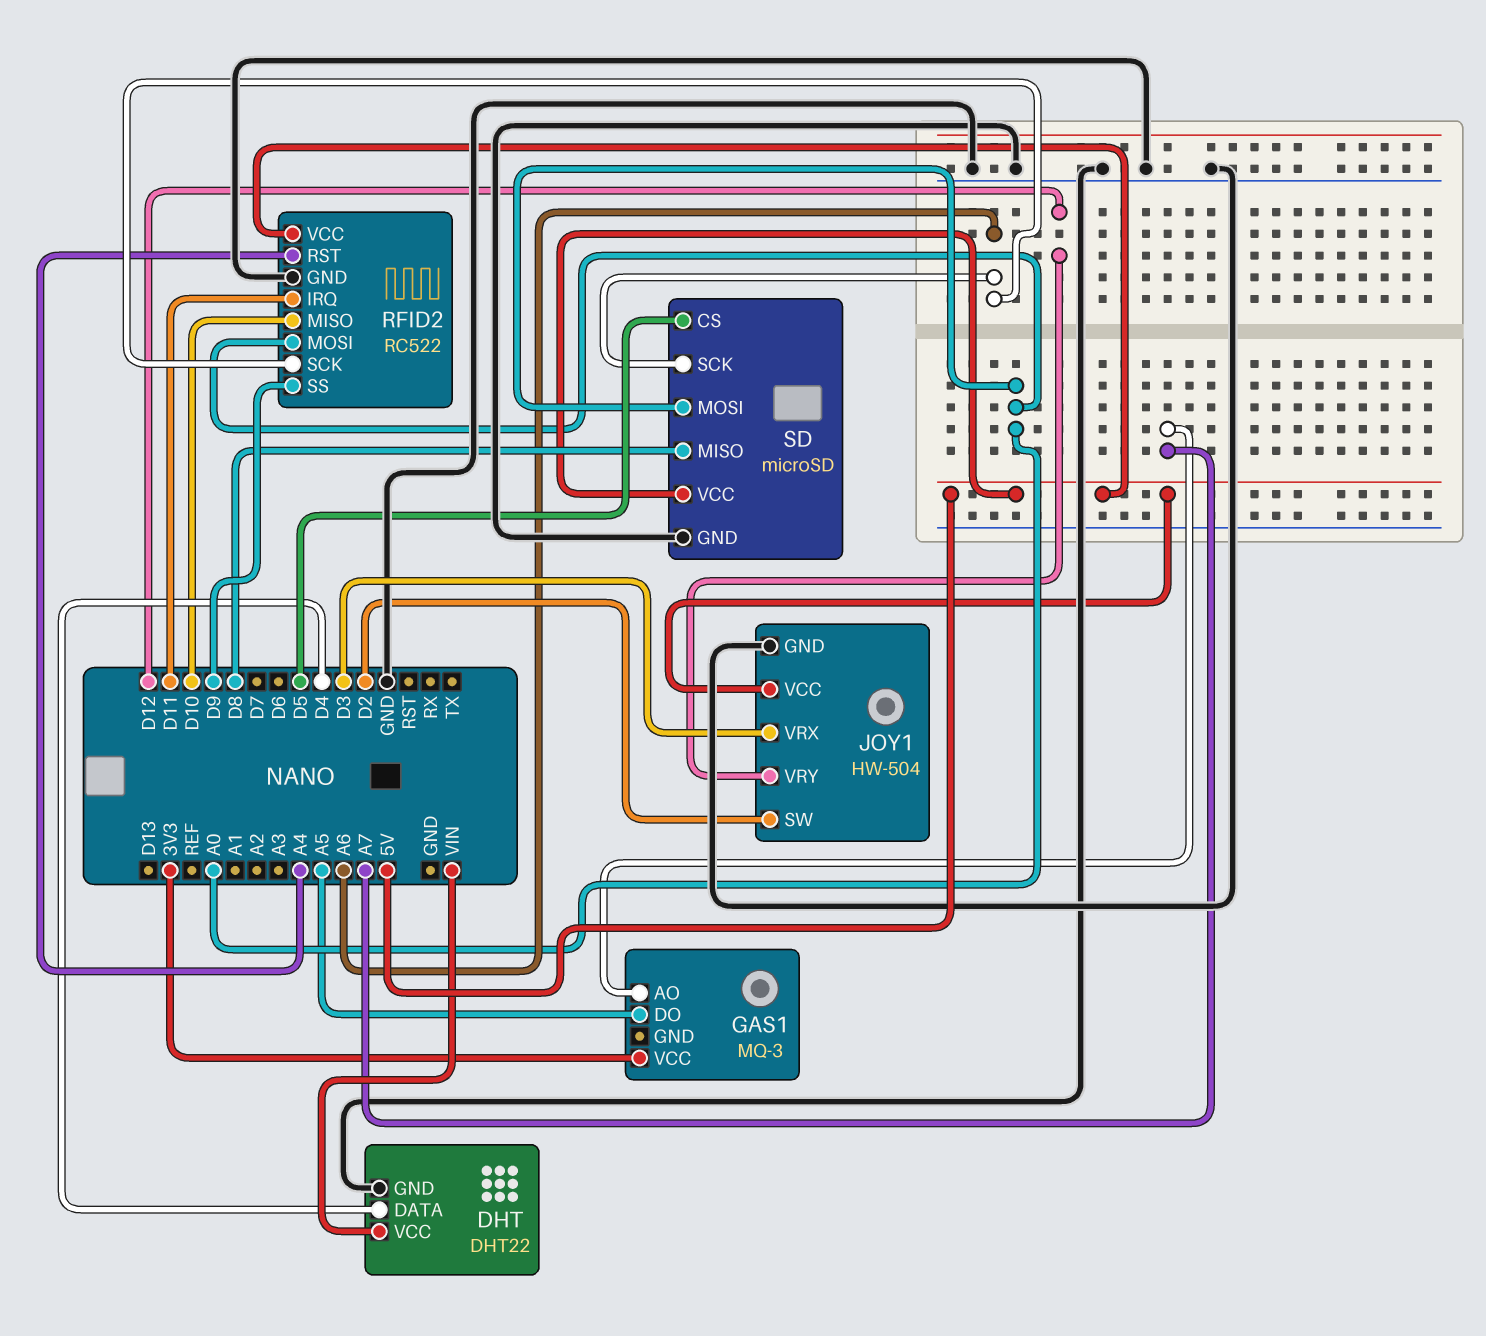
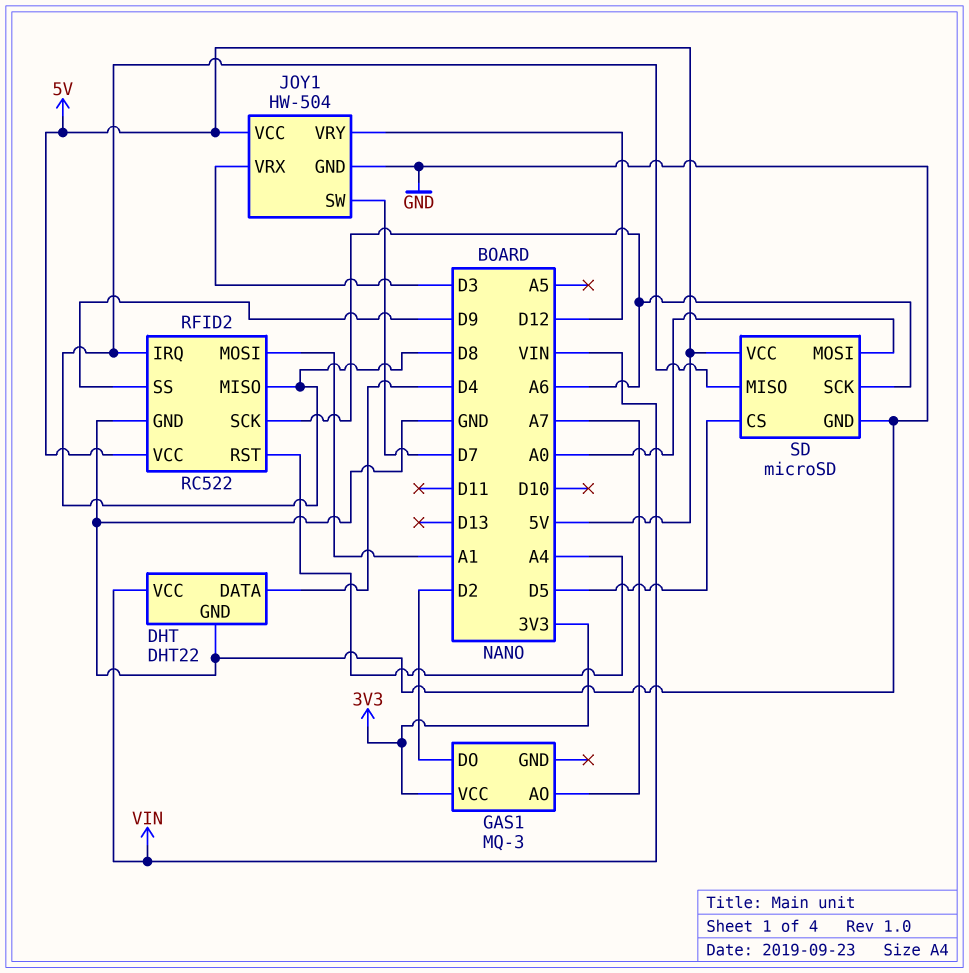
GAS1 pin DO: A5 -> D2
JOY1 pin SW: D2 -> D7
RFID2 pin IRQ: D11 -> D8
RFID2 pin MISO: D10 -> D8
RFID2 pin MOSI: A0 -> A1

